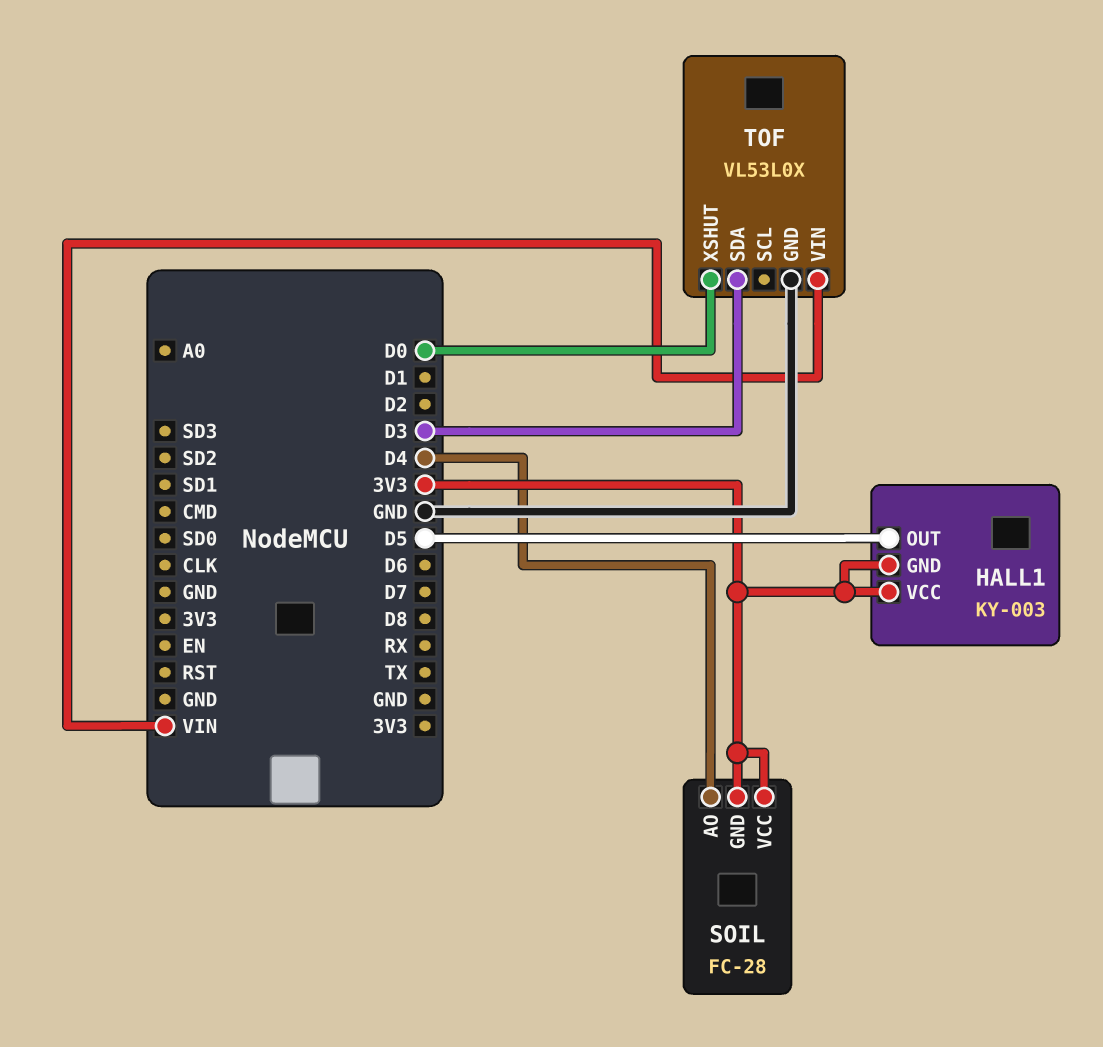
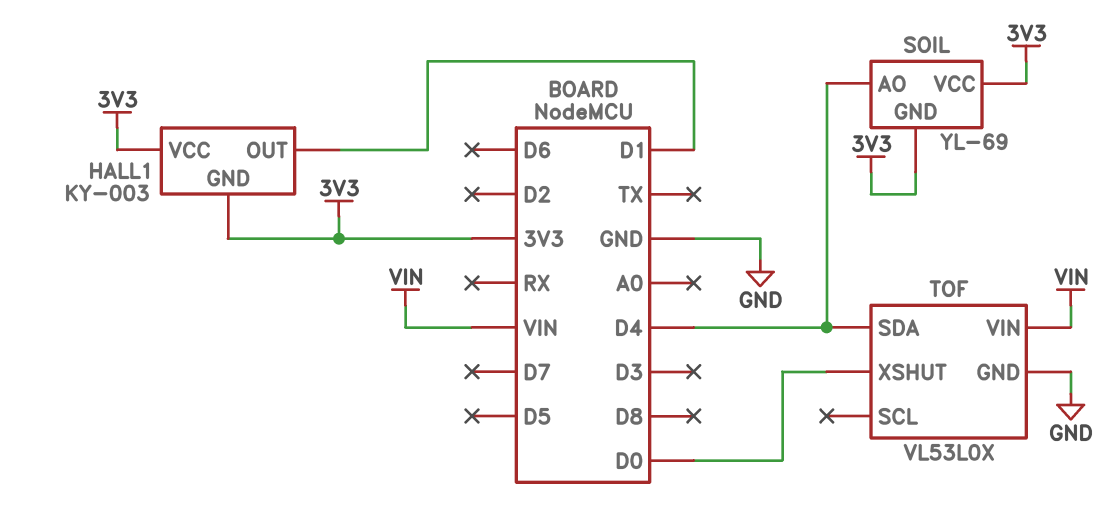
HALL1 pin OUT: D5 -> D1
SOIL: FC-28 -> YL-69
TOF pin SDA: D3 -> D4

